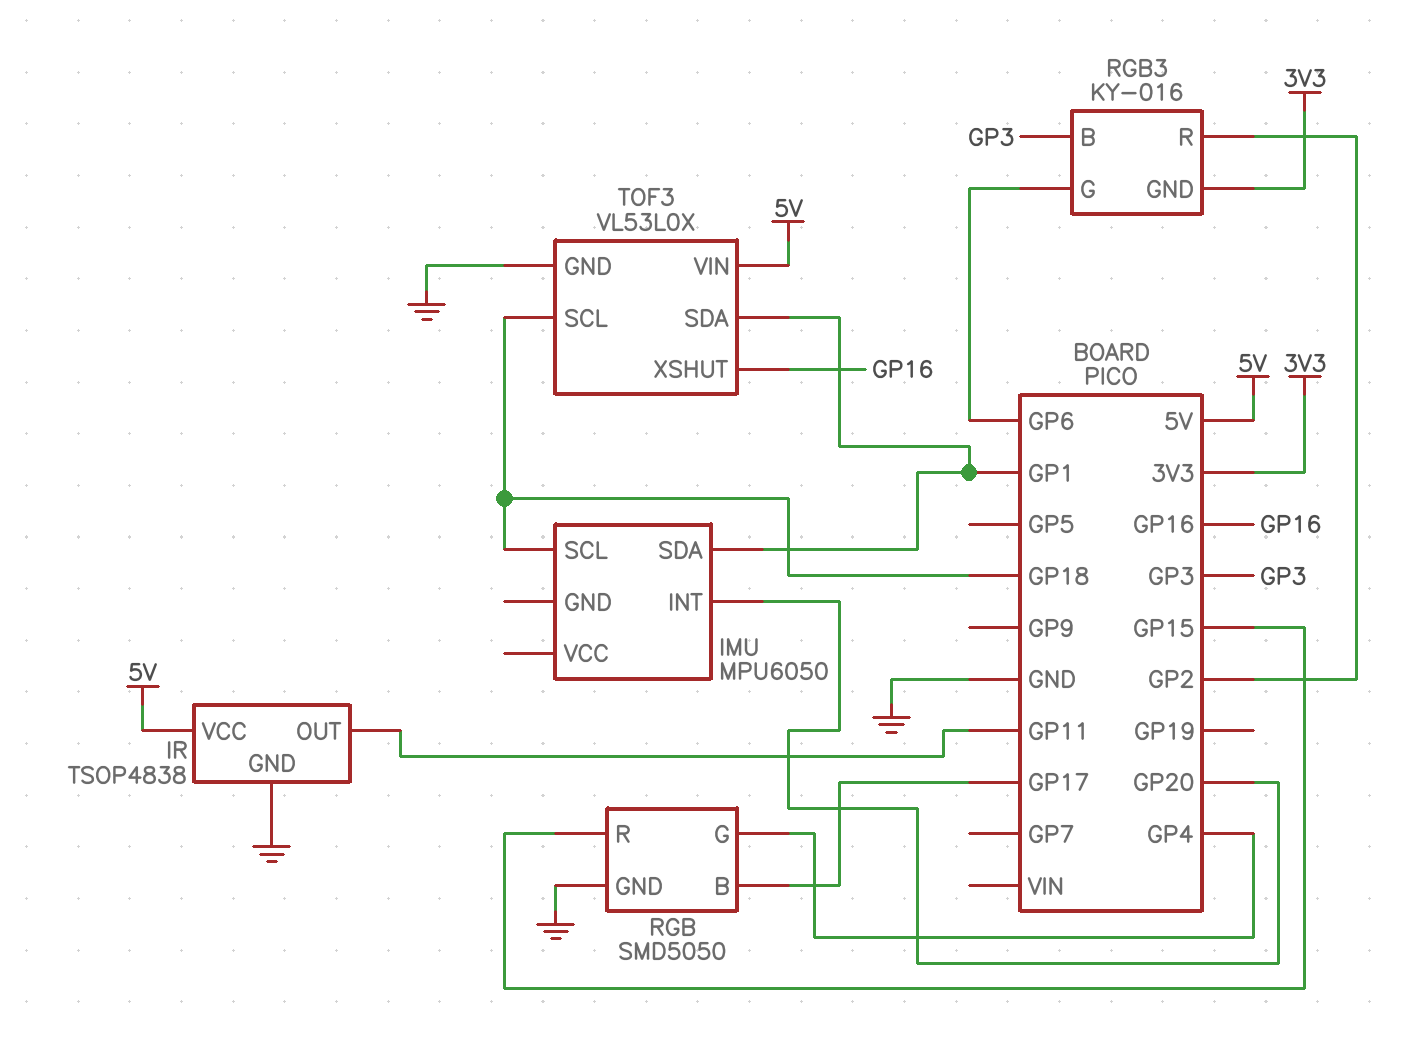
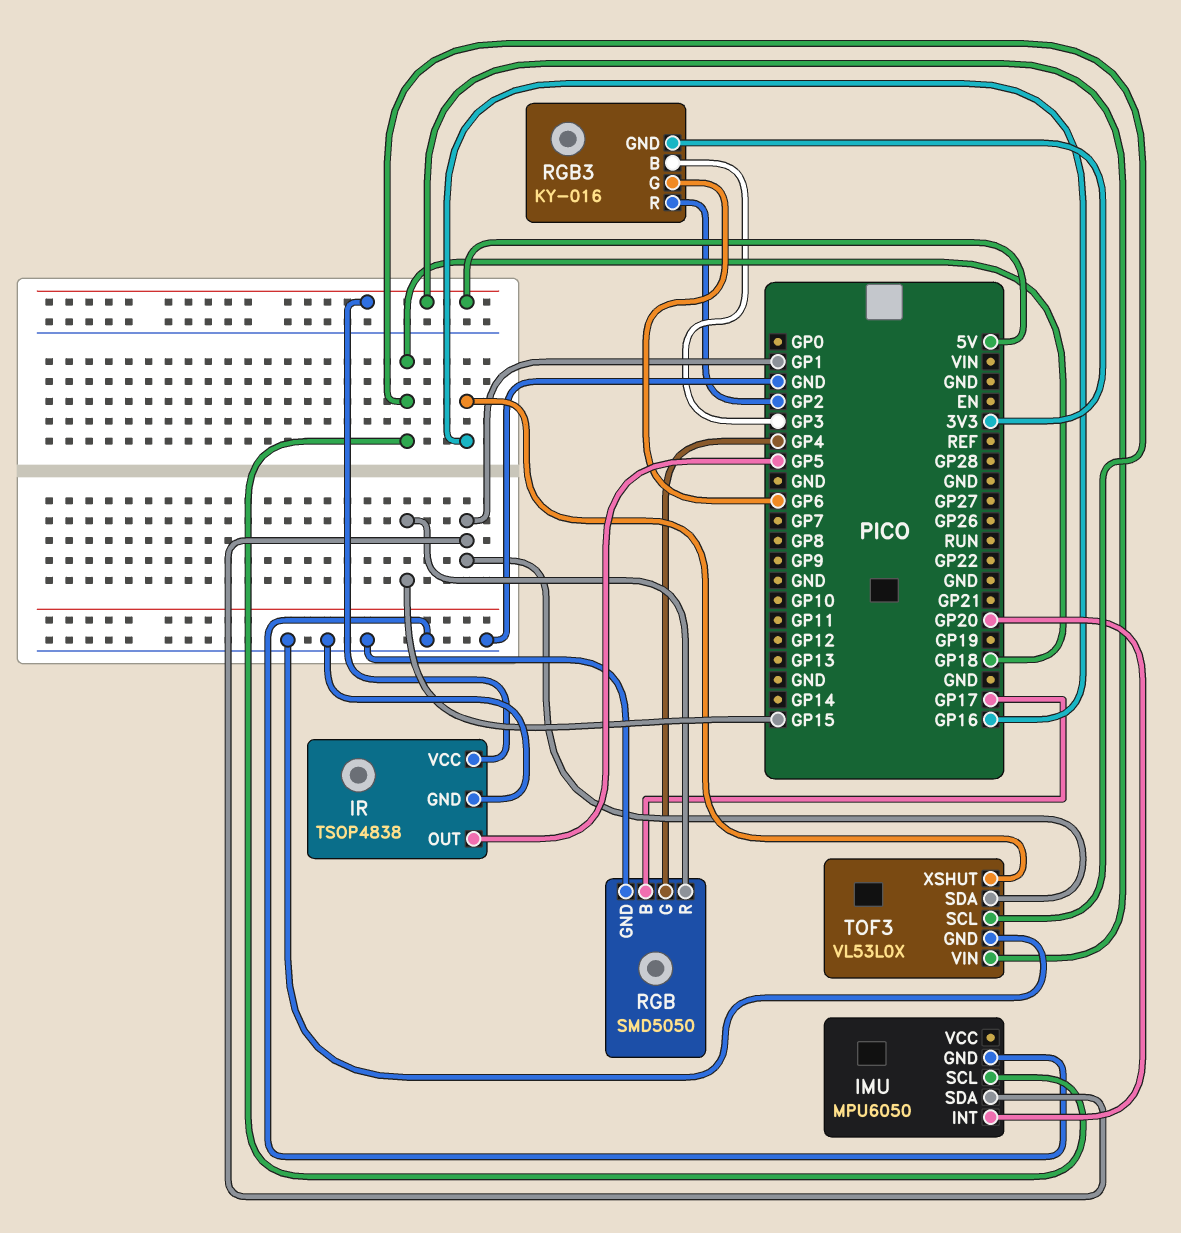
IMU pin GND: none -> GND
IR pin OUT: GP11 -> GP5

